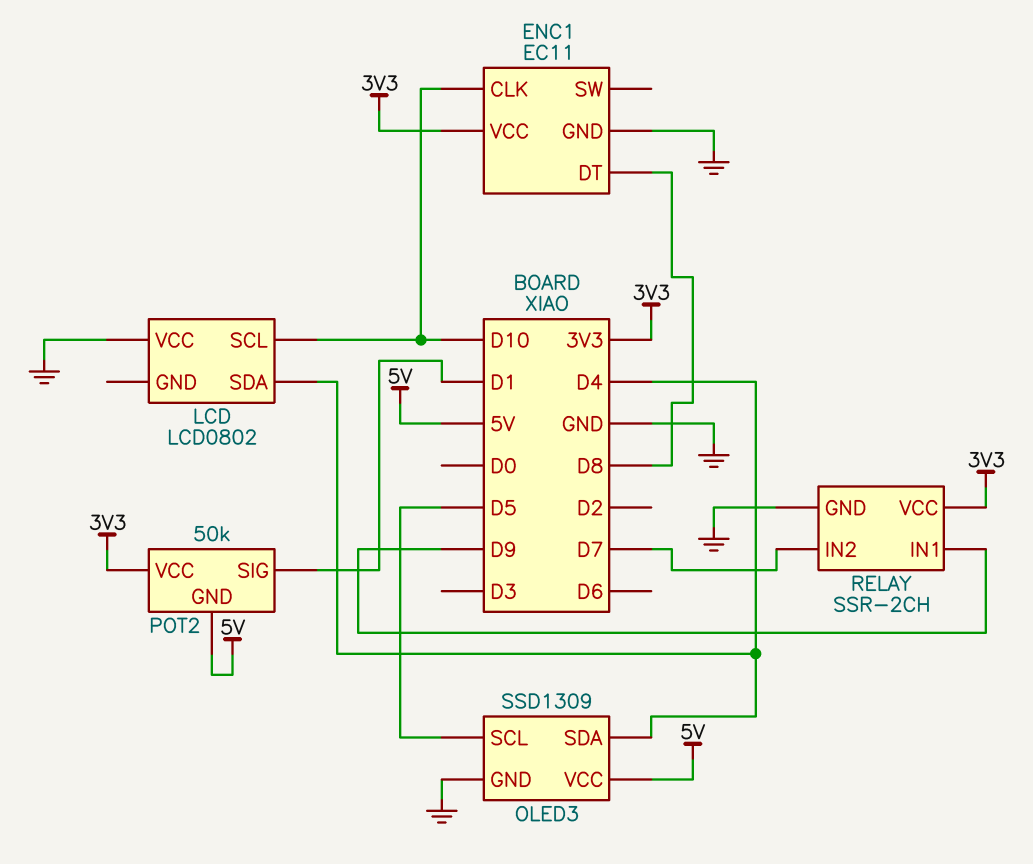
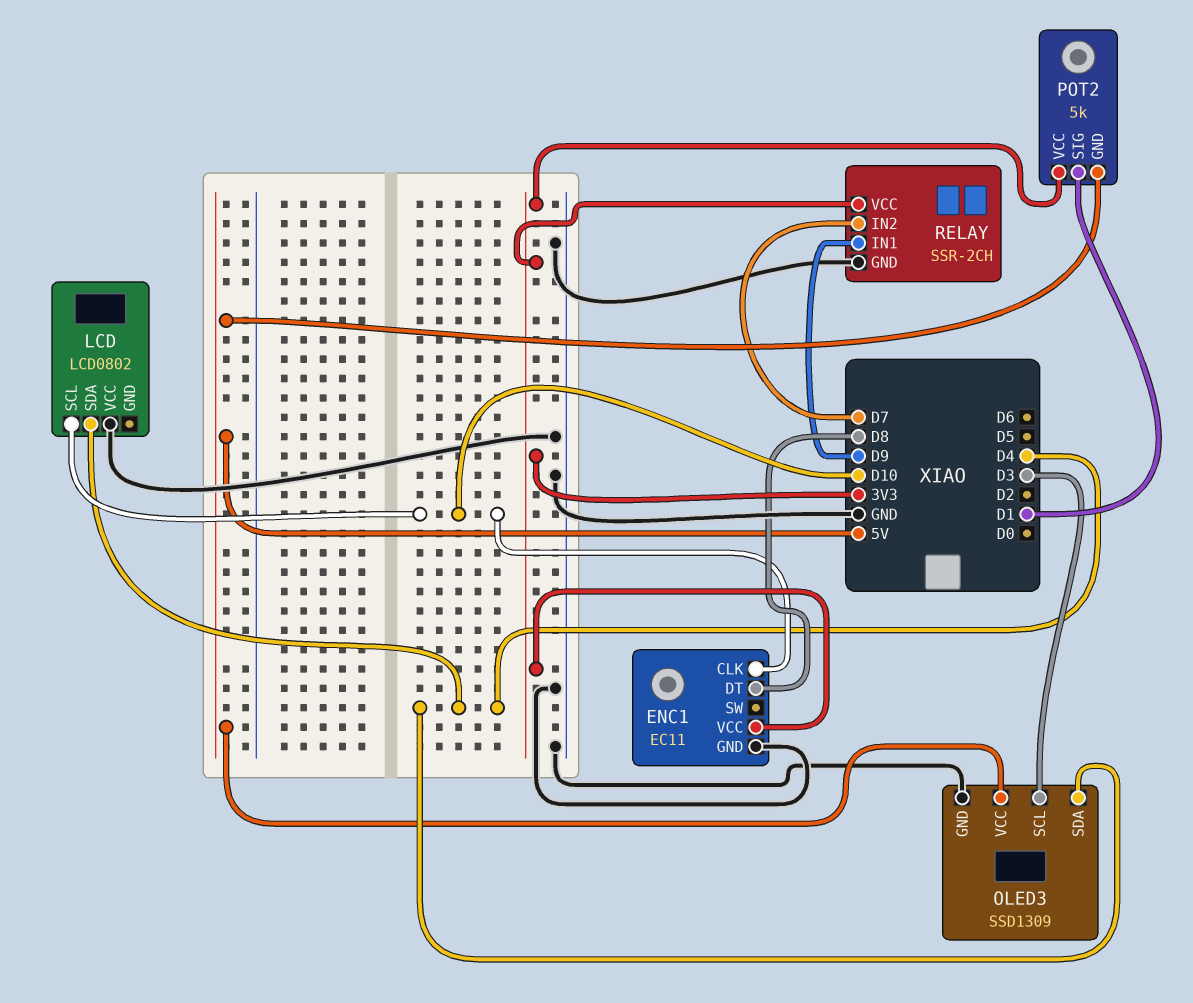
OLED3 pin SCL: D5 -> D3
POT2: 50k -> 5k

